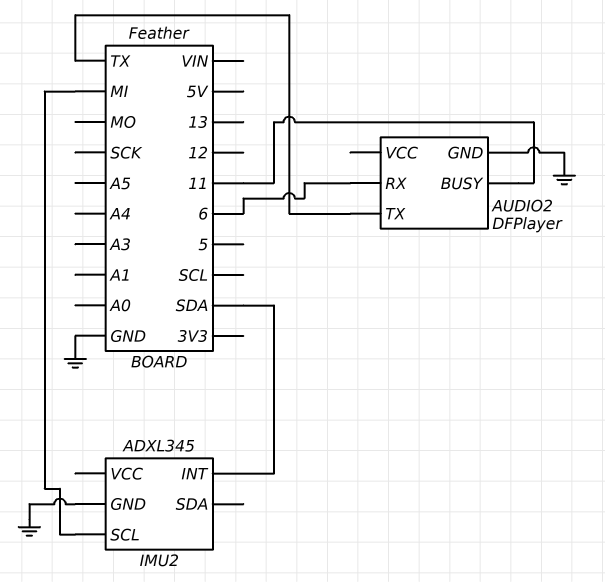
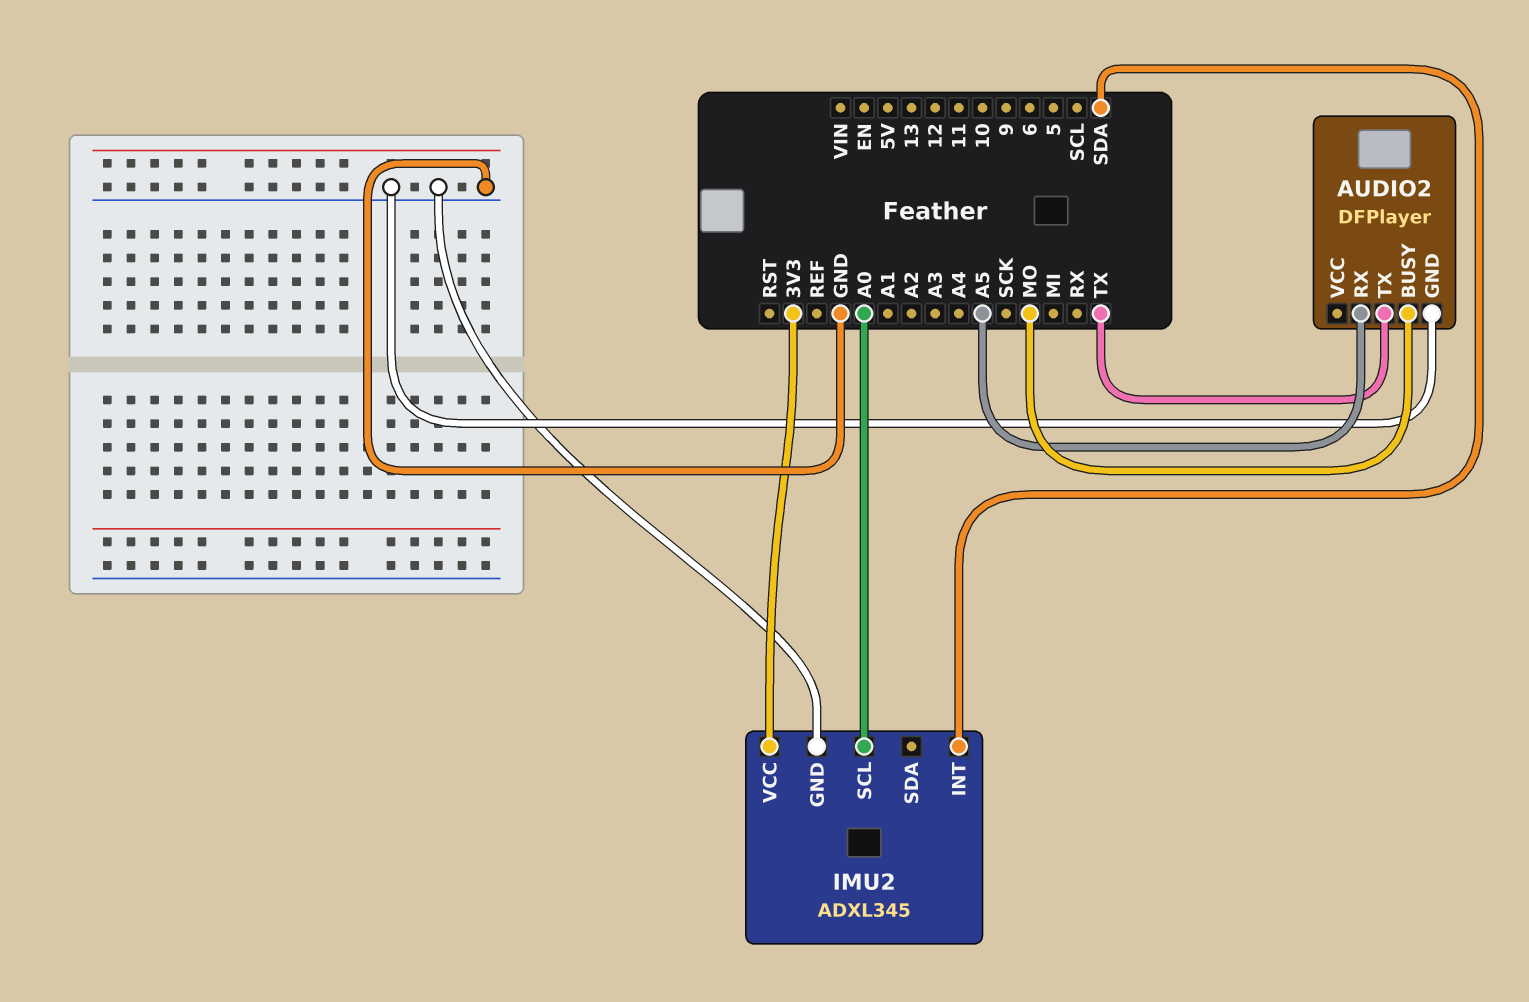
AUDIO2 pin BUSY: 11 -> MO
AUDIO2 pin RX: 6 -> A5
IMU2 pin SCL: MI -> A0
IMU2 pin VCC: none -> 3V3

